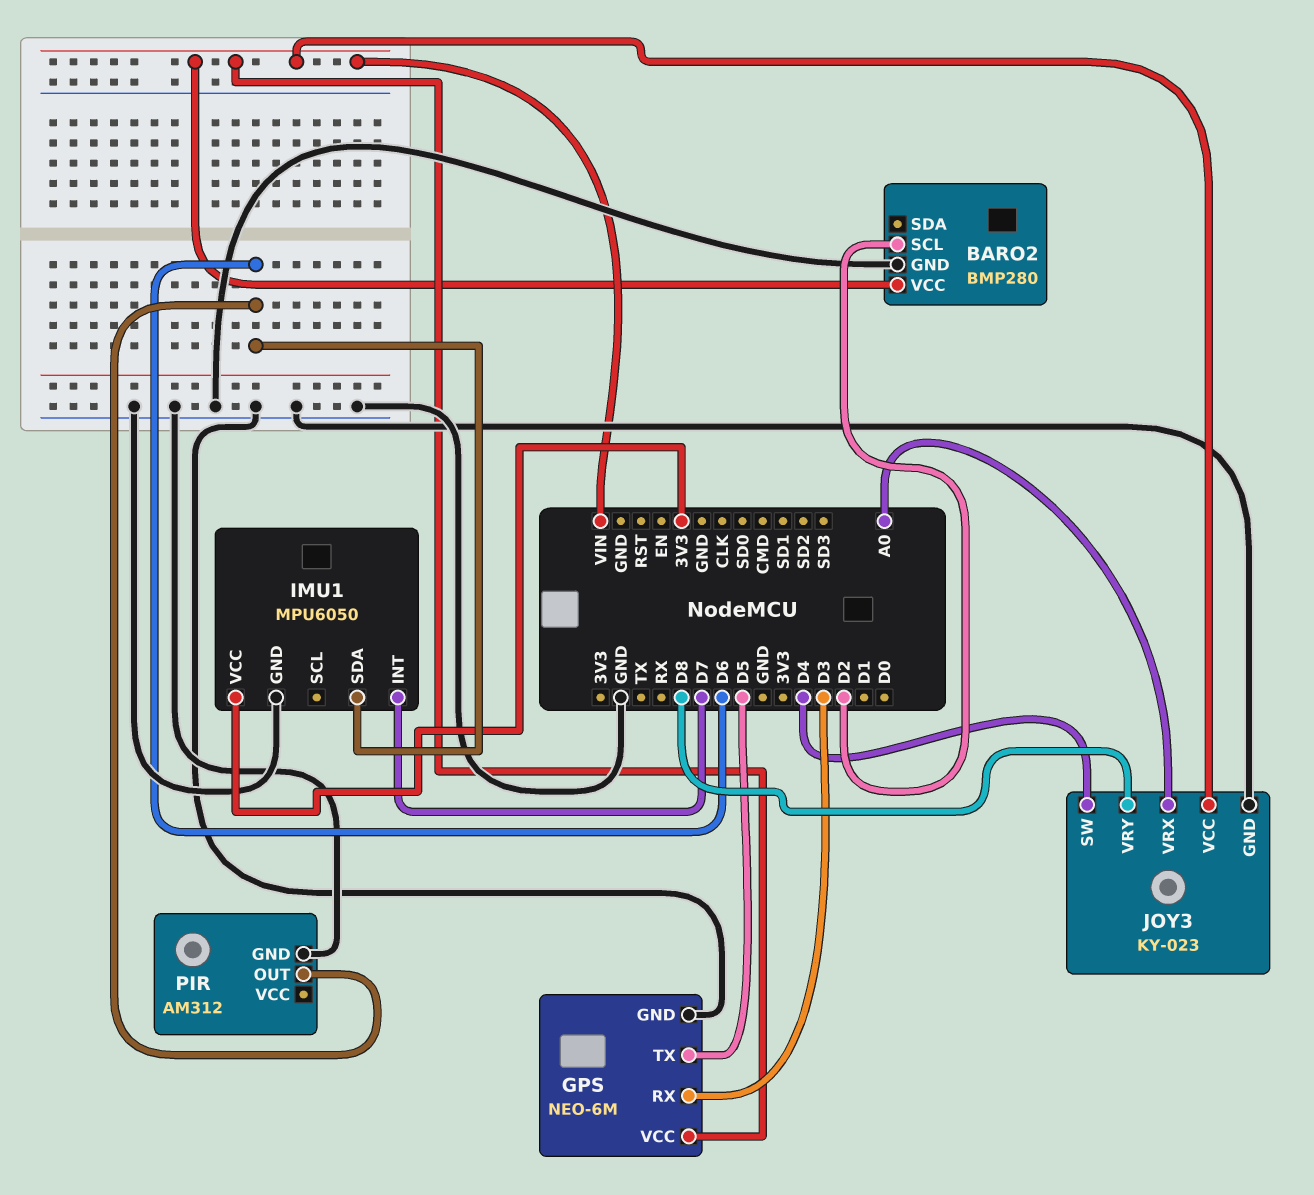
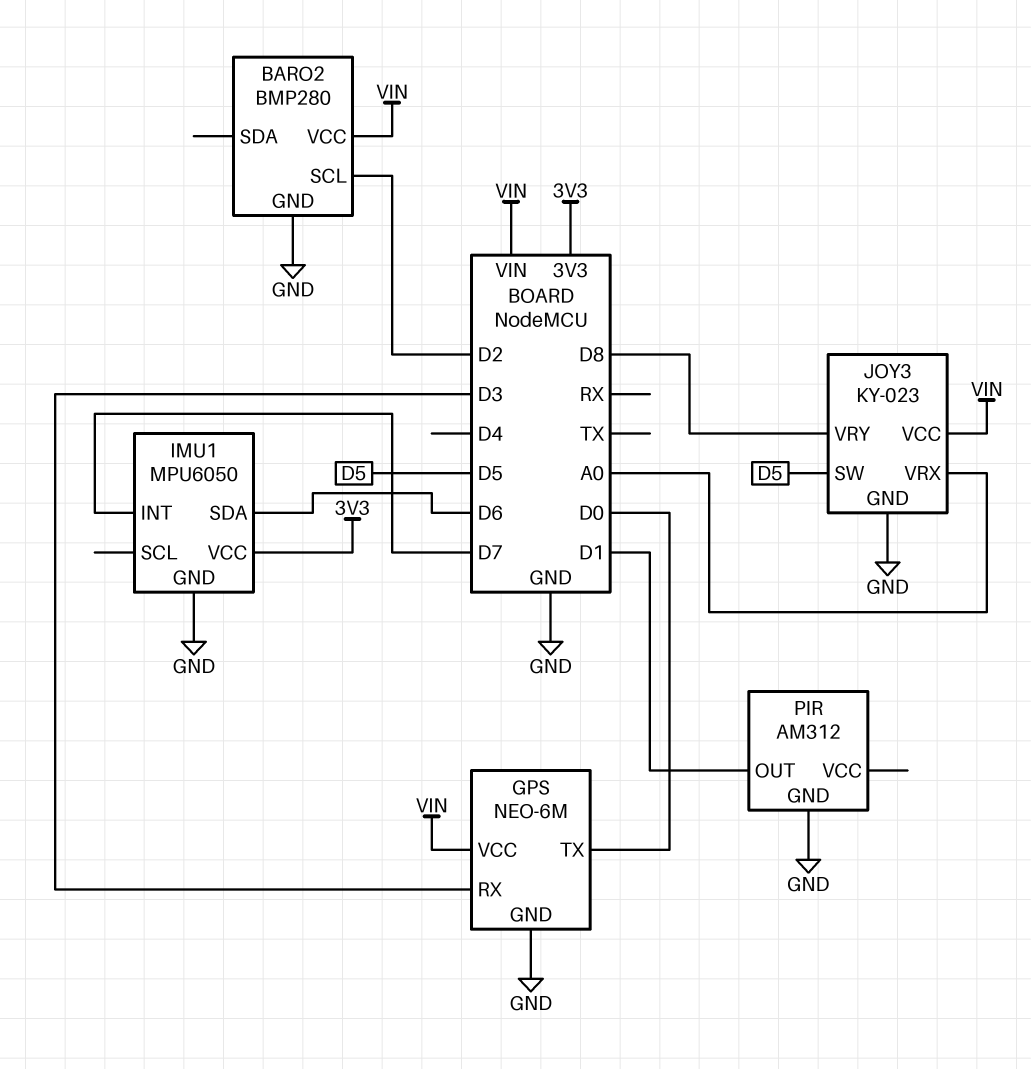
GPS pin TX: D5 -> D0
JOY3 pin SW: D4 -> D5
PIR pin OUT: D6 -> D1

